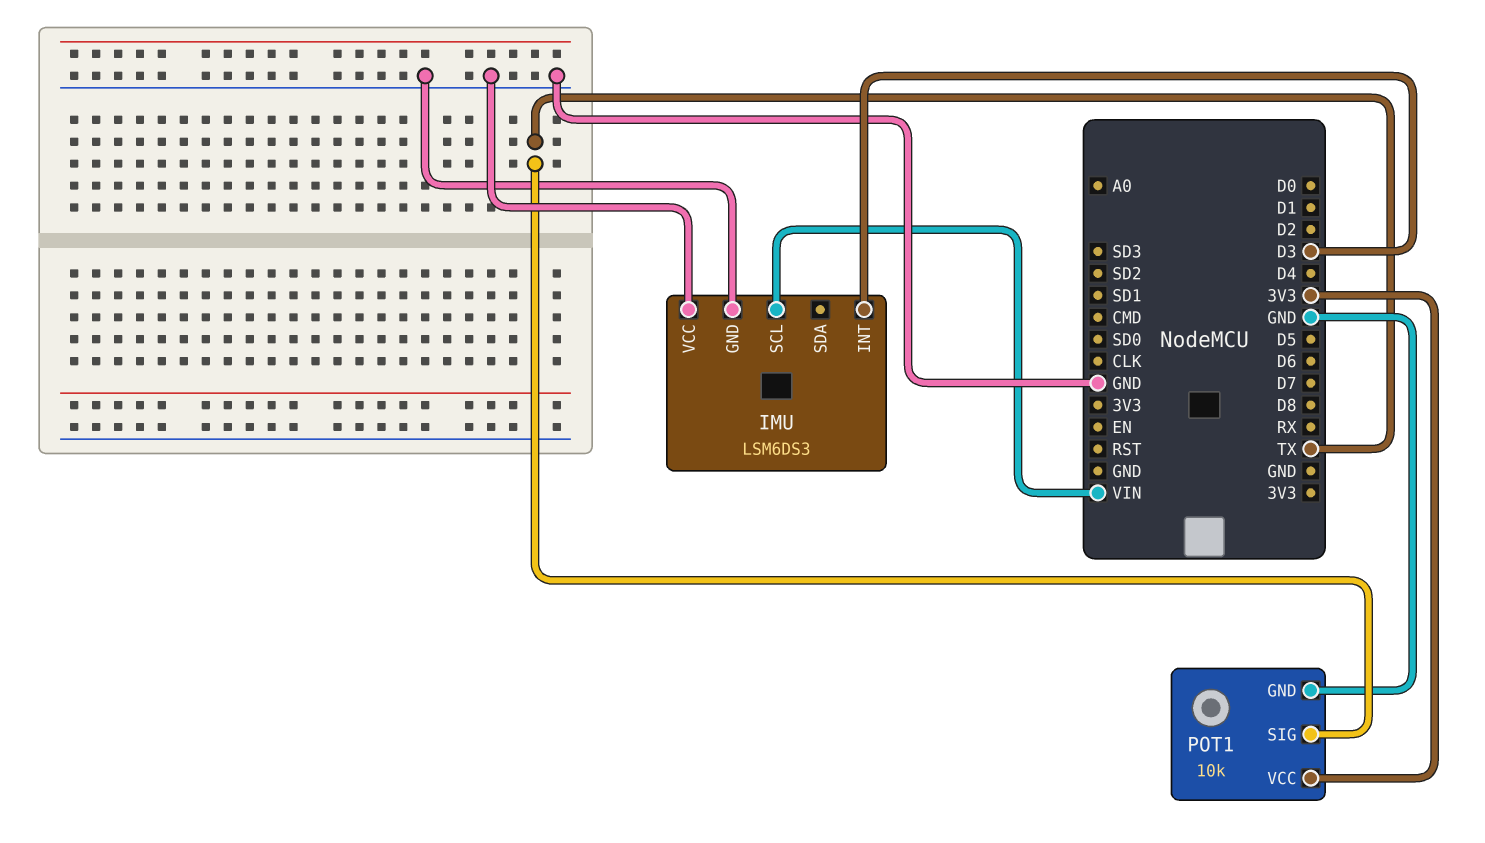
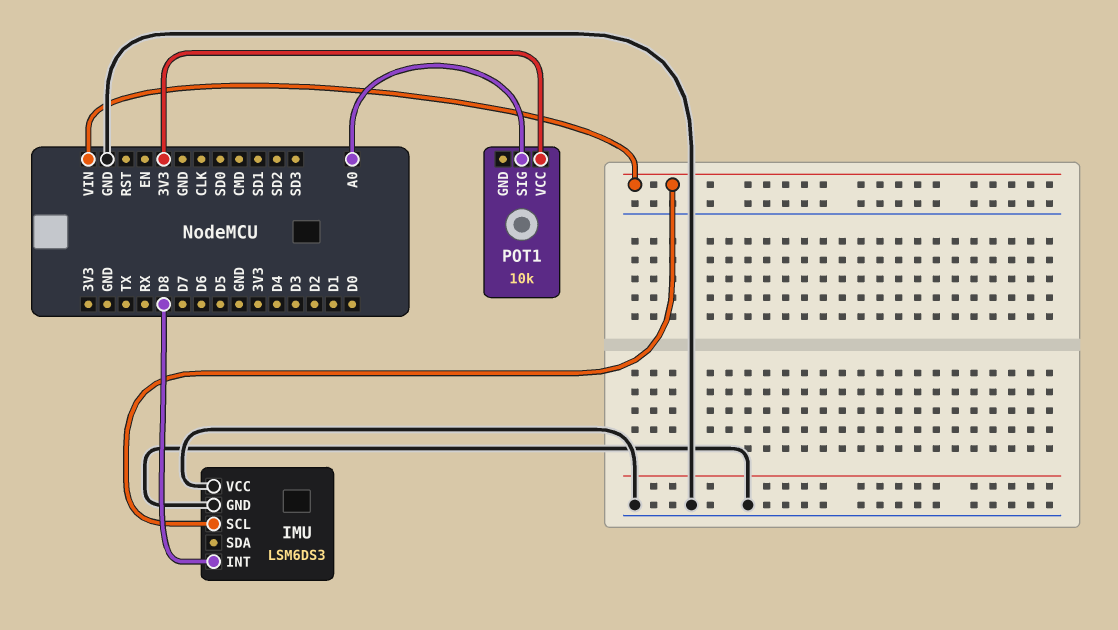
IMU pin INT: D3 -> D8
POT1 pin GND: GND -> none
POT1 pin SIG: TX -> A0

